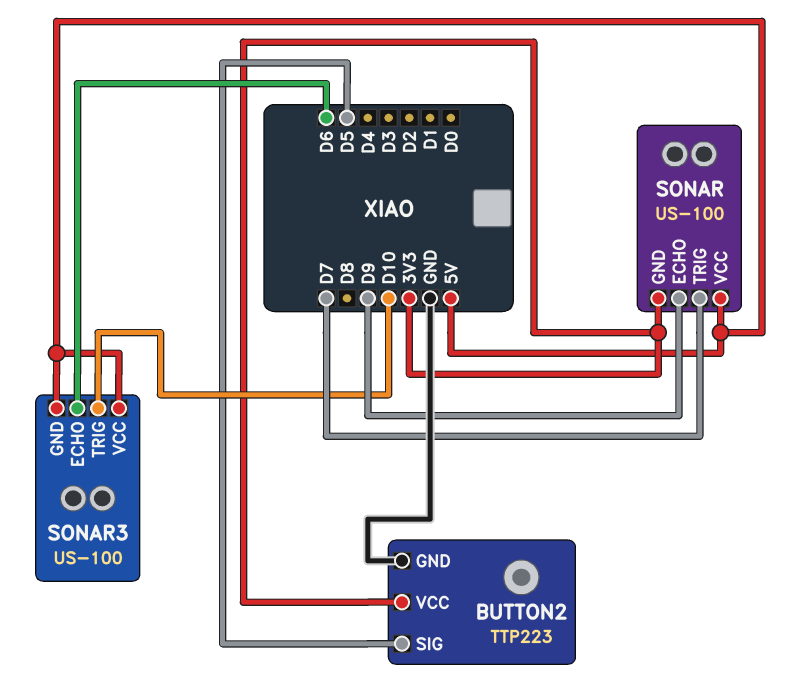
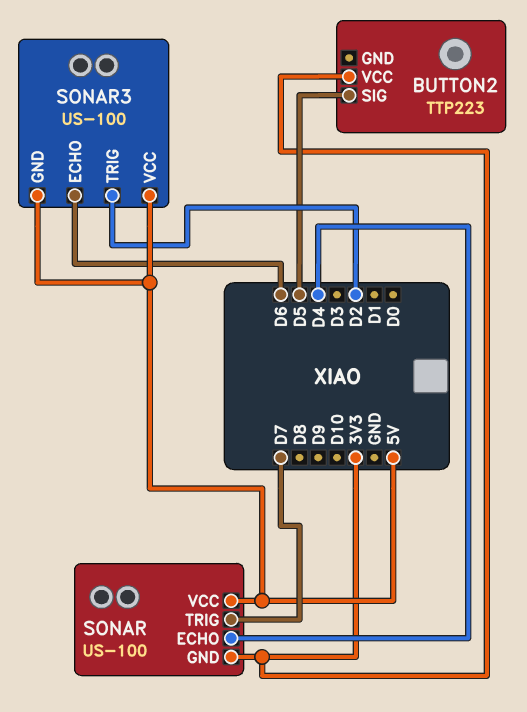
BUTTON2 pin GND: GND -> none
SONAR pin ECHO: D9 -> D4
SONAR3 pin TRIG: D10 -> D2

